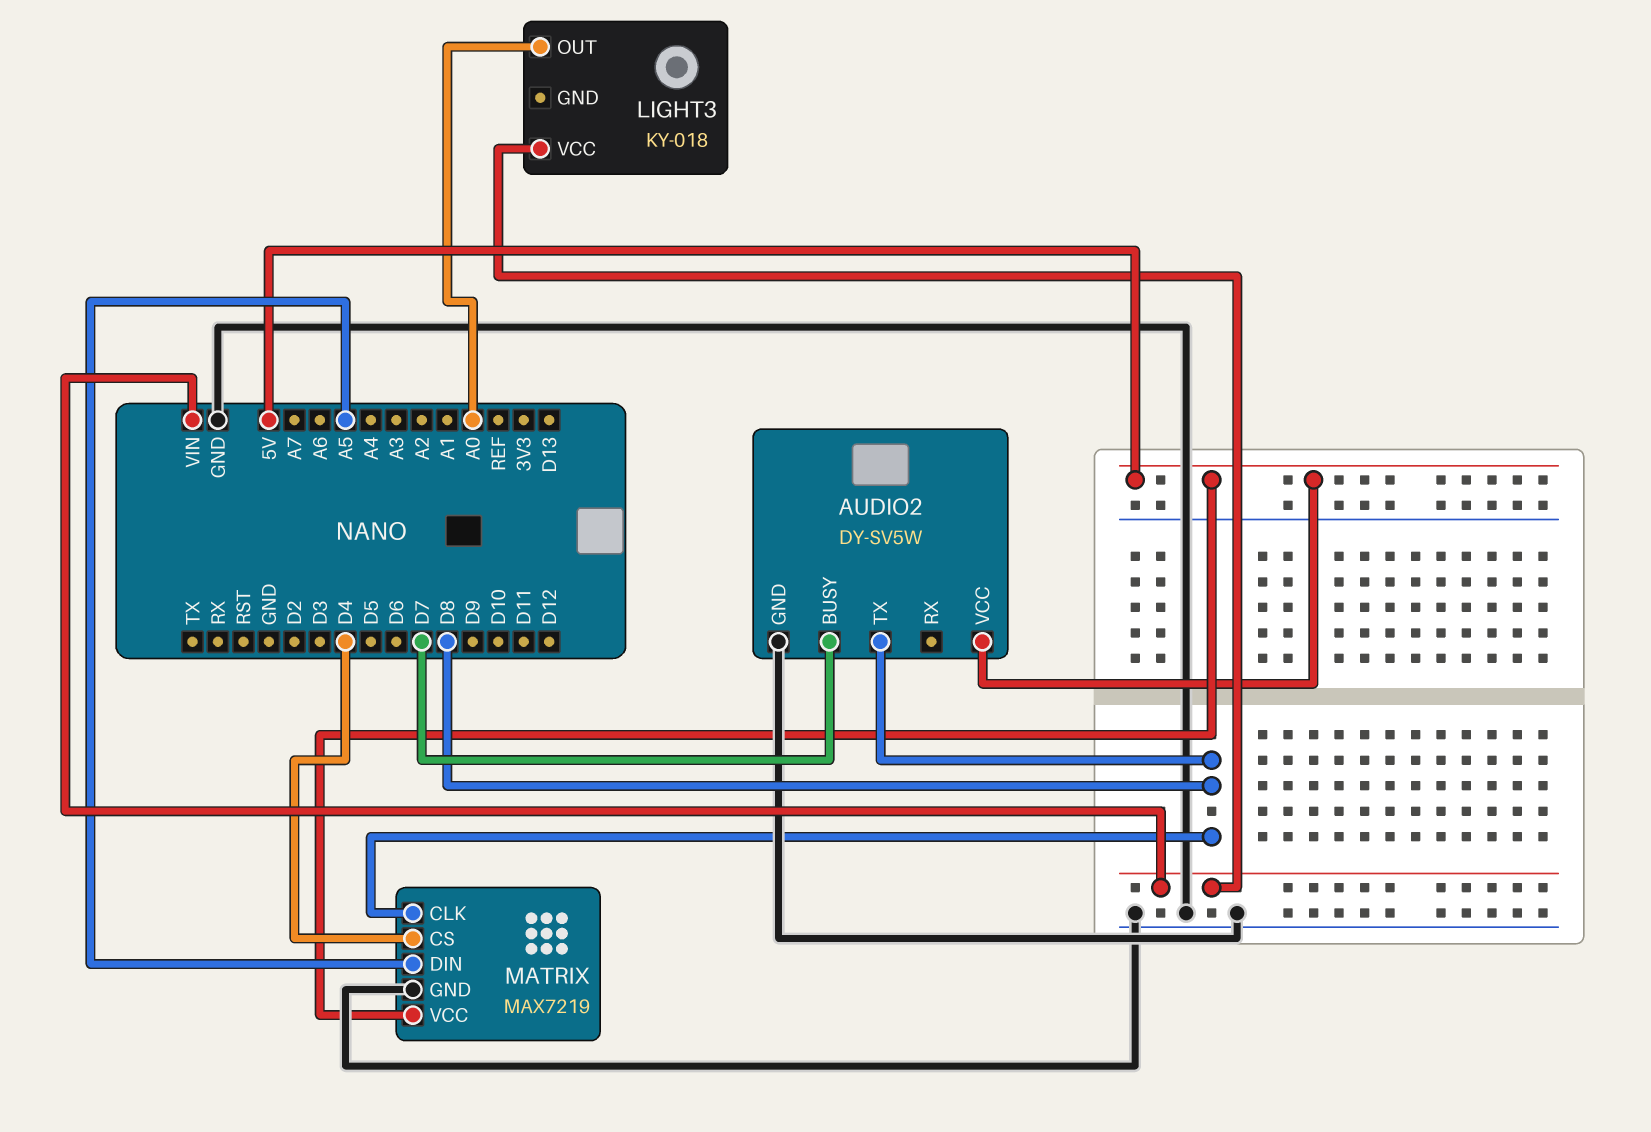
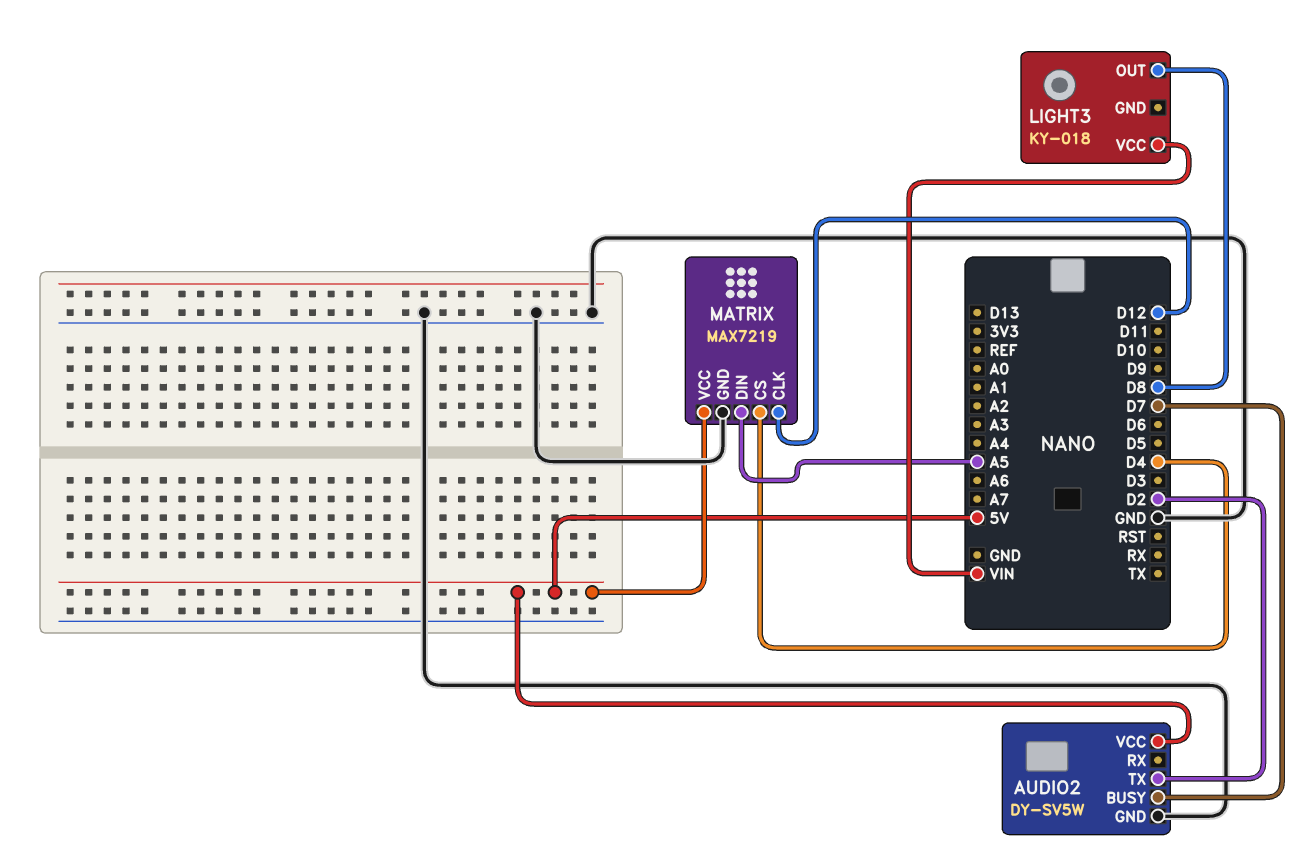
AUDIO2 pin TX: D8 -> D2
LIGHT3 pin OUT: A0 -> D8
MATRIX pin CLK: D8 -> D12

